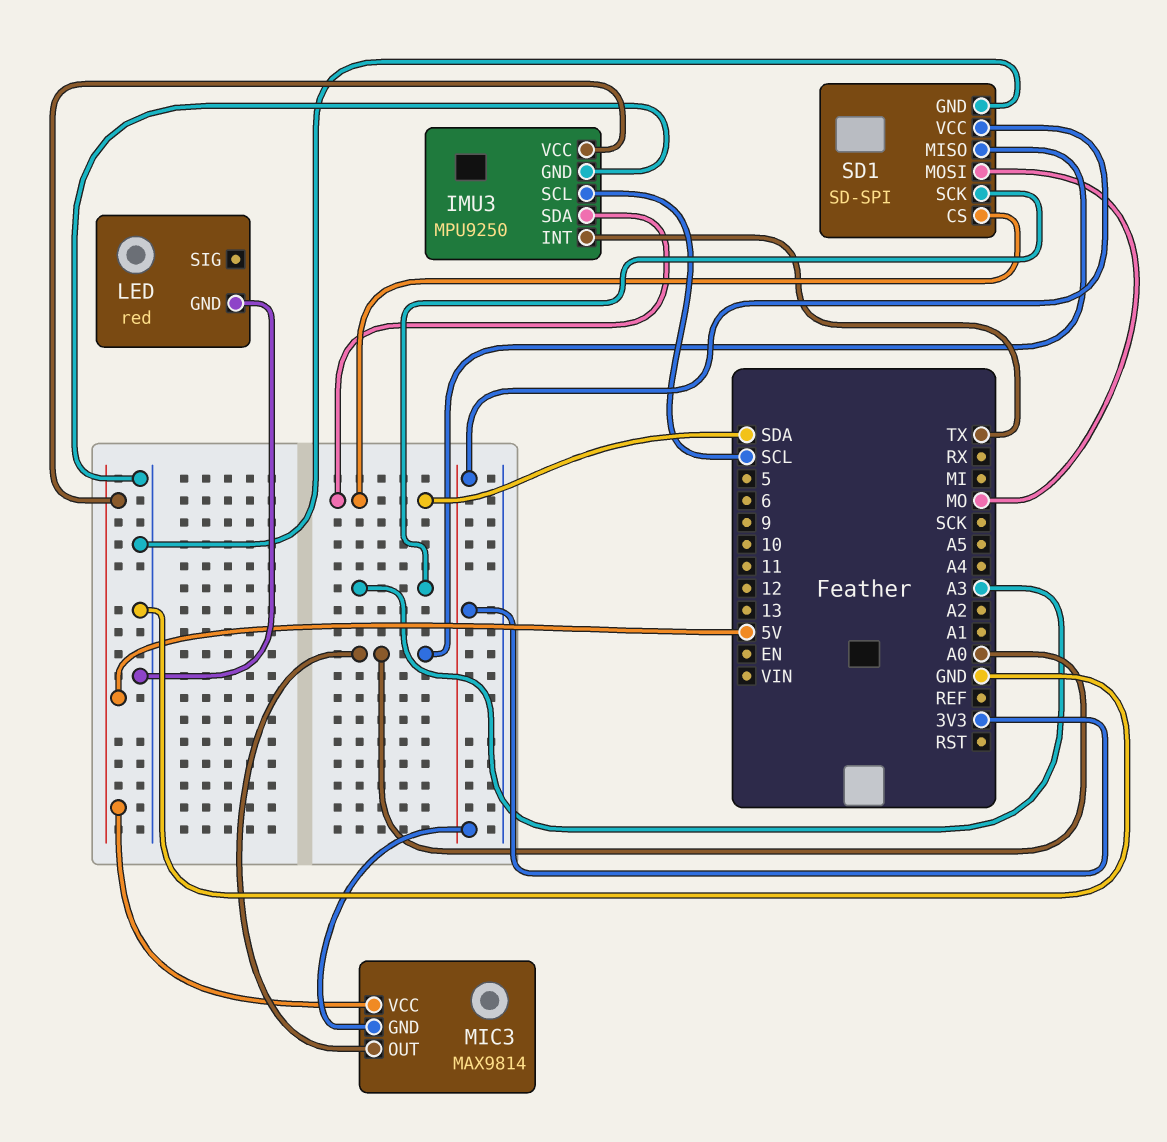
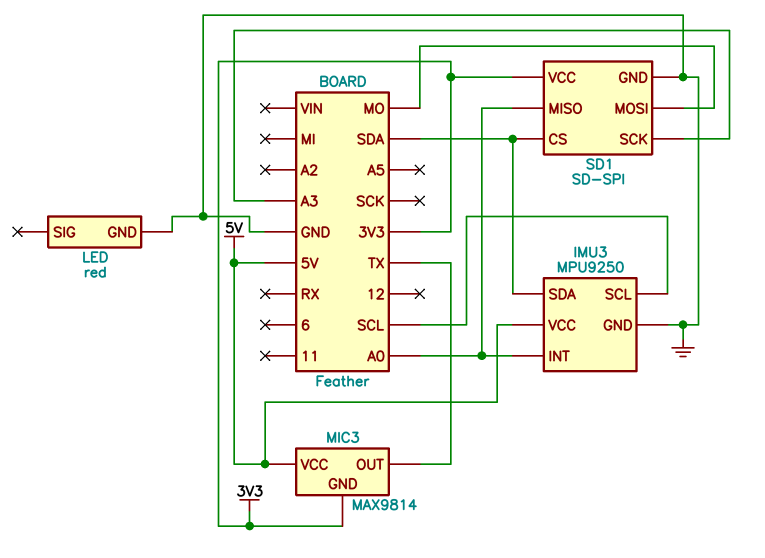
IMU3 pin INT: TX -> A0
MIC3 pin OUT: A0 -> TX

